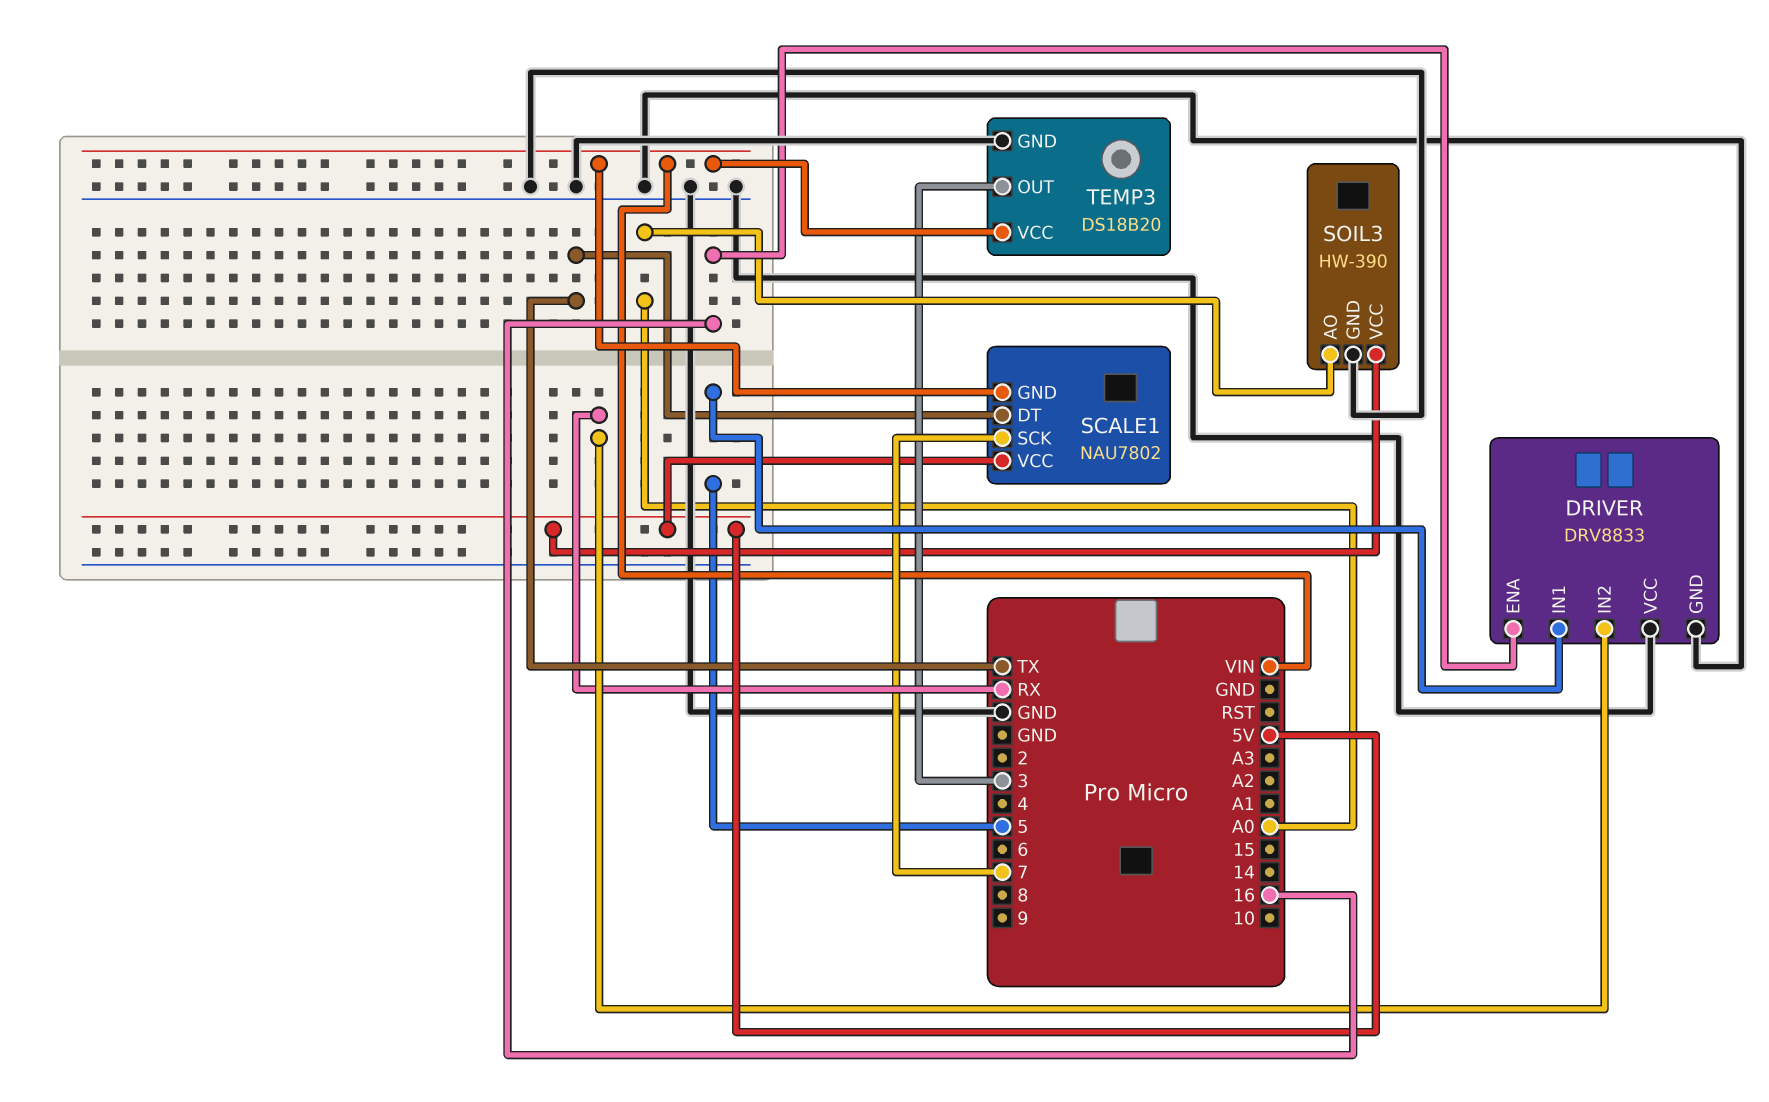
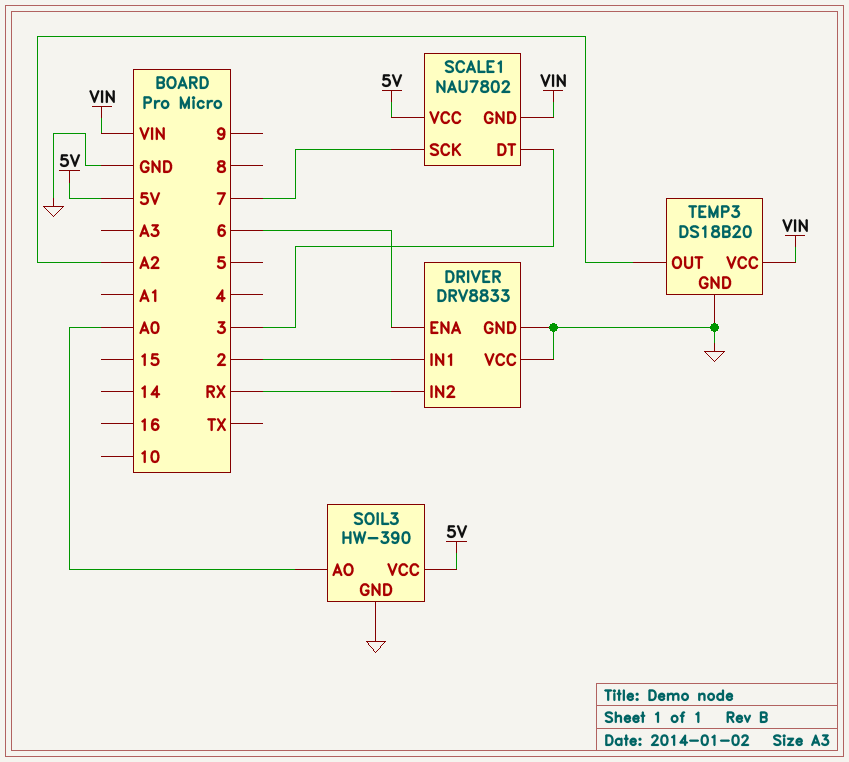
DRIVER pin ENA: 16 -> 6
DRIVER pin IN1: 5 -> 2
SCALE1 pin DT: TX -> 3
TEMP3 pin OUT: 3 -> A2

